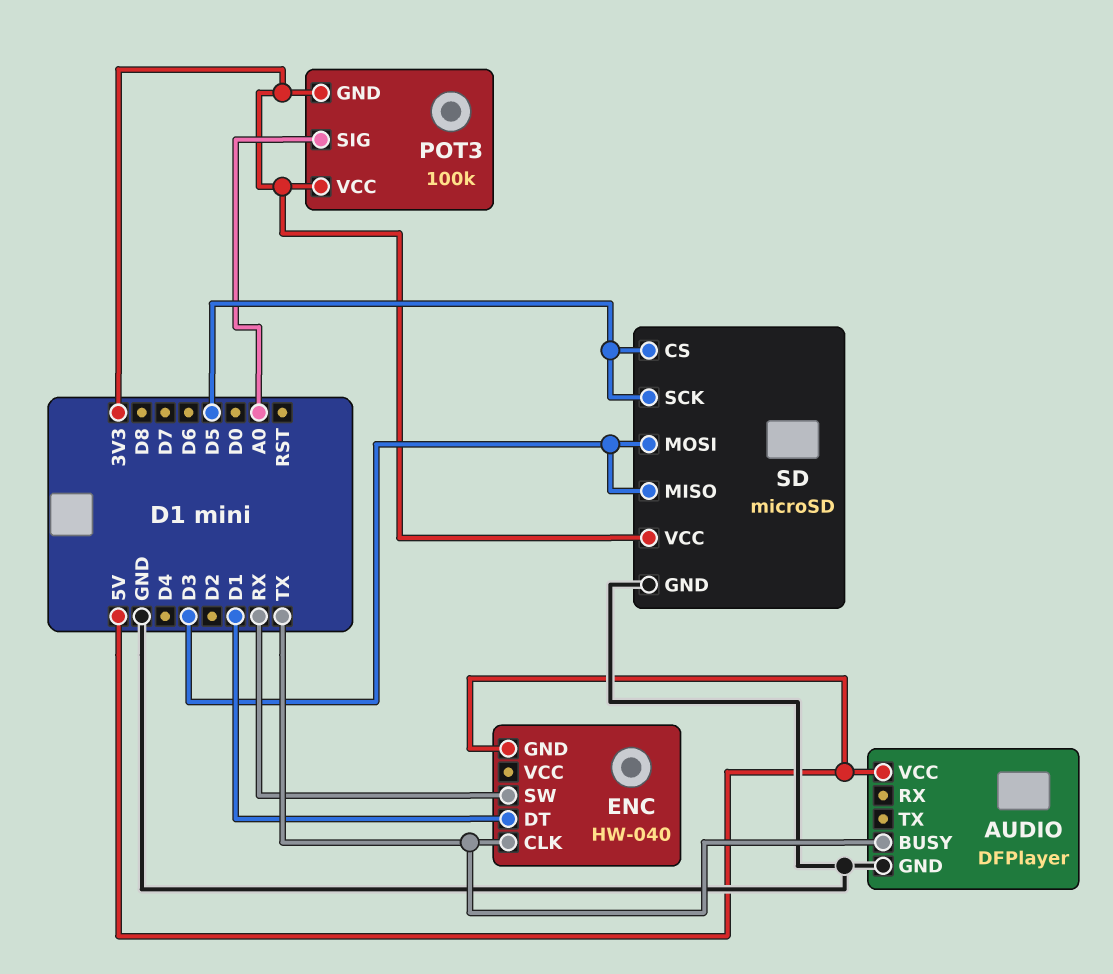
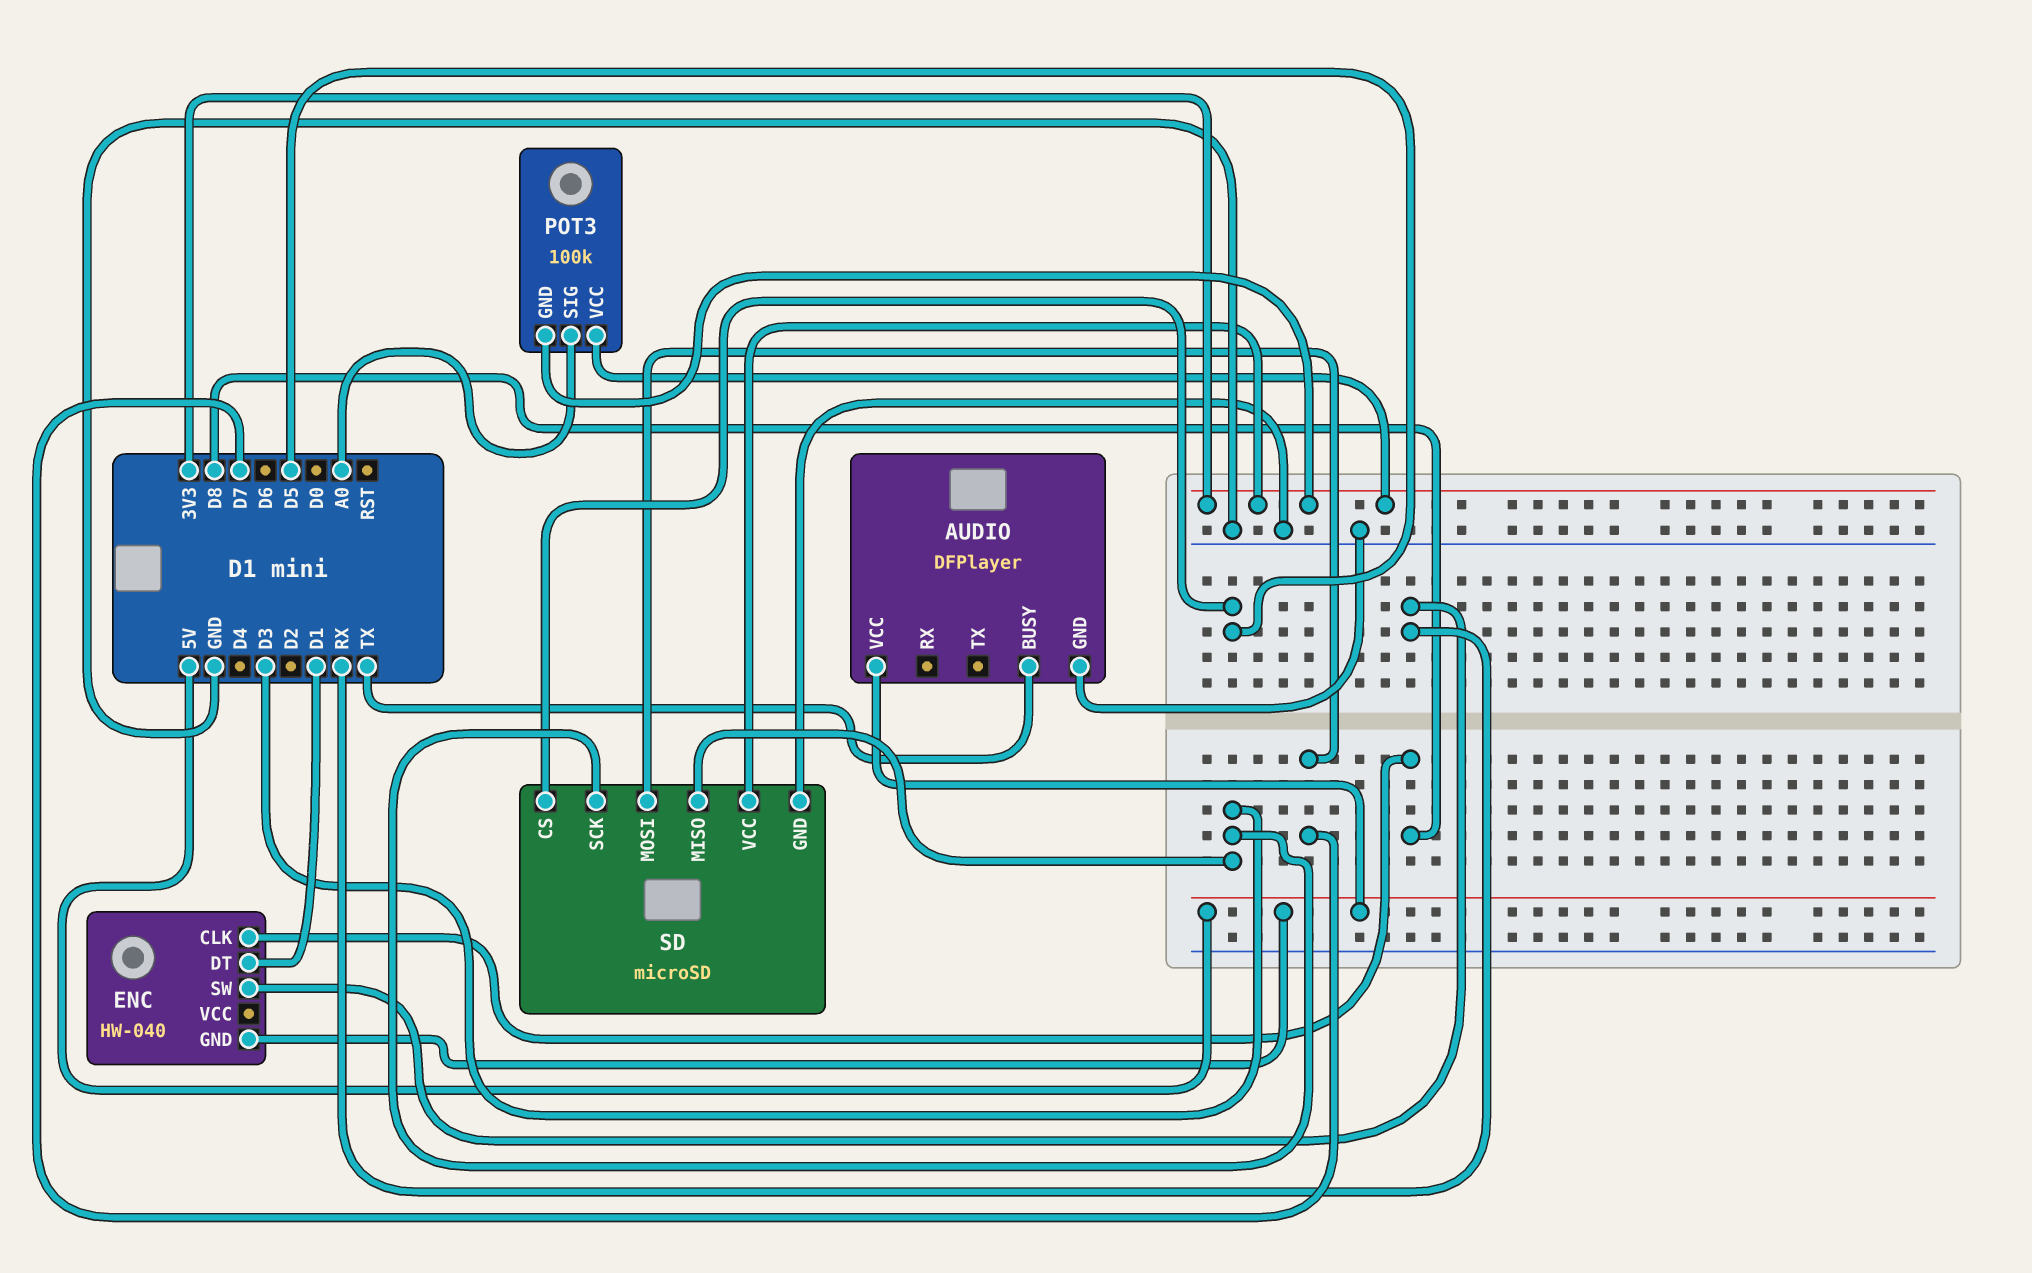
ENC pin CLK: TX -> D8
SD pin MOSI: D3 -> D7
SD pin SCK: D5 -> D3

